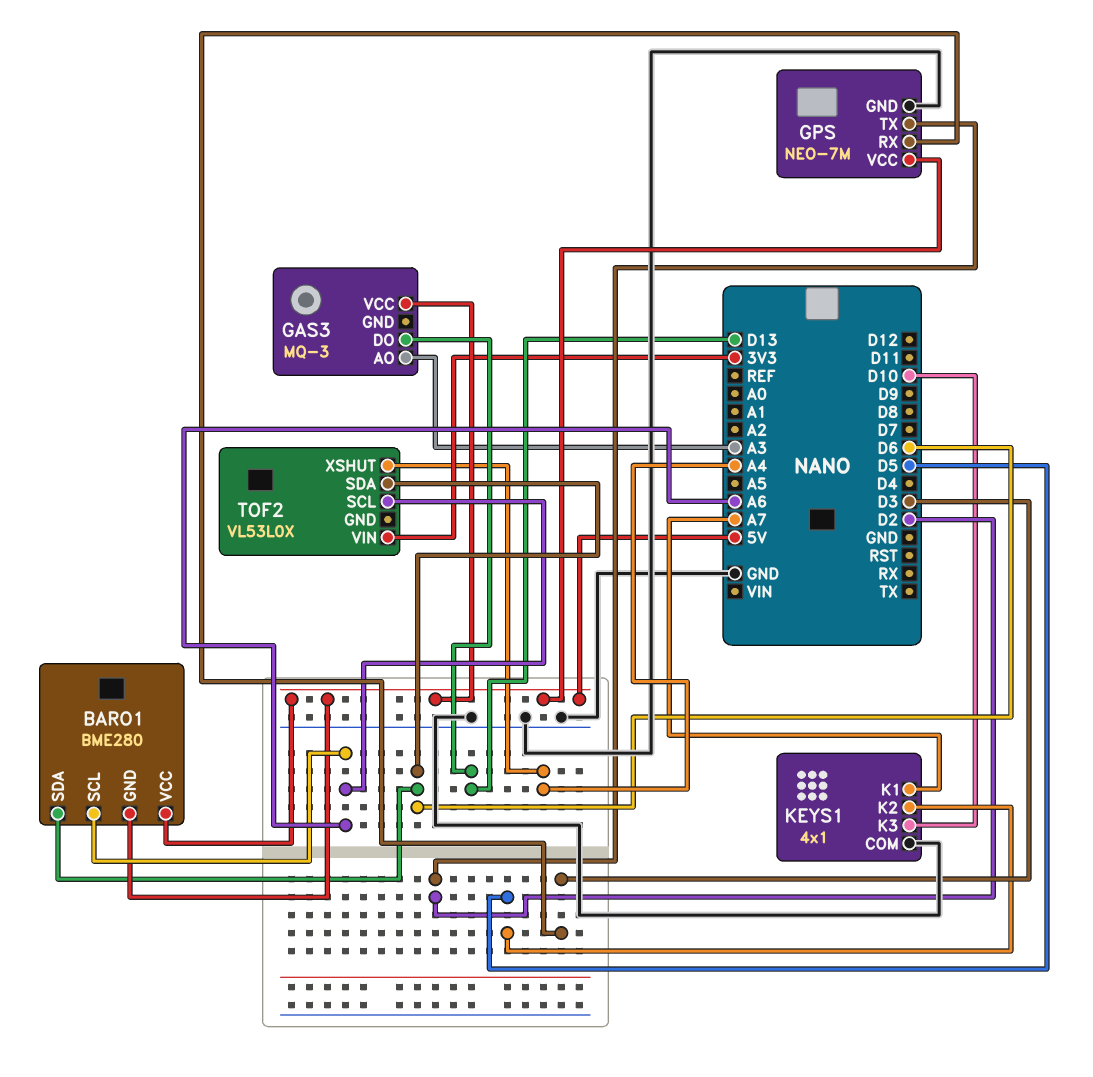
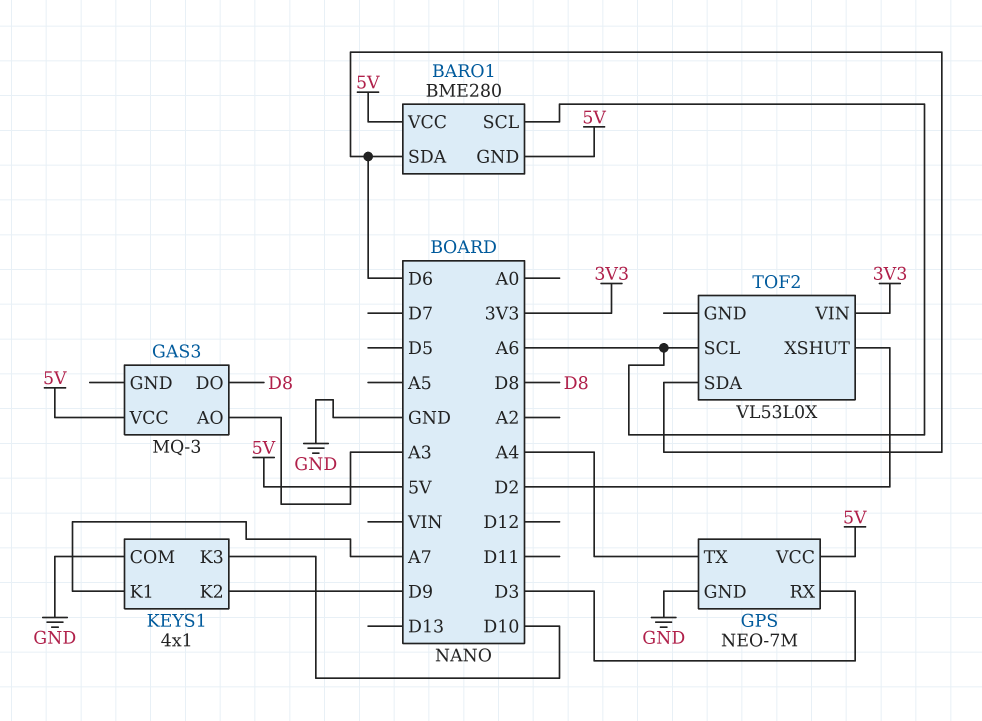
GAS3 pin DO: D13 -> D8
GPS pin TX: D2 -> A4
KEYS1 pin K2: D5 -> D9
TOF2 pin XSHUT: A4 -> D2

